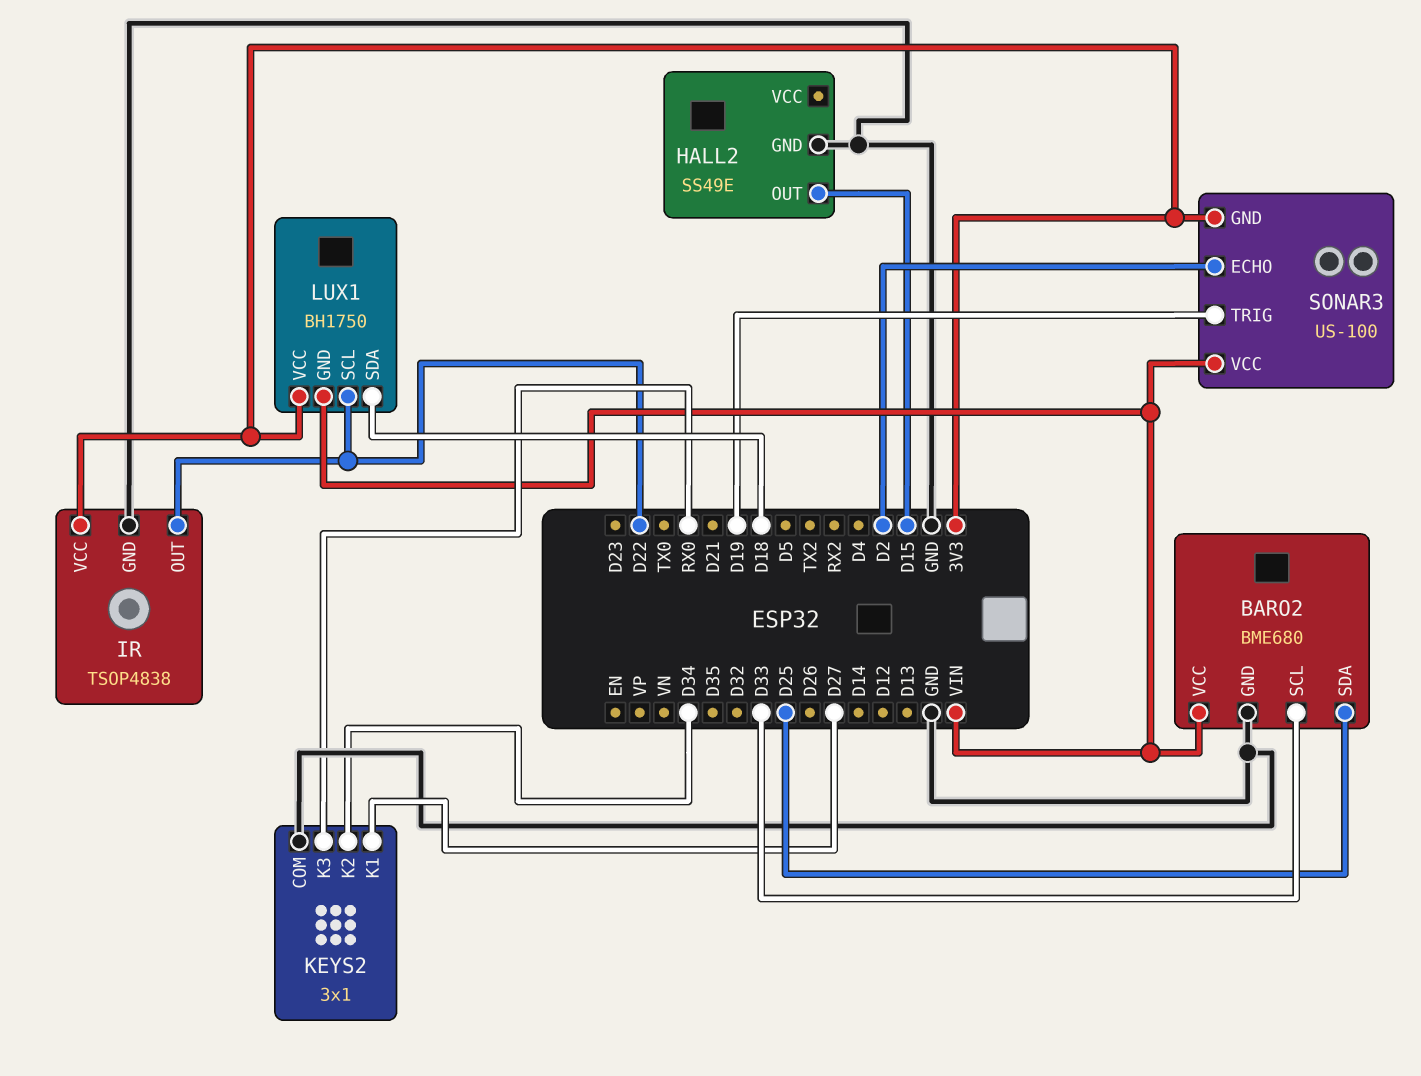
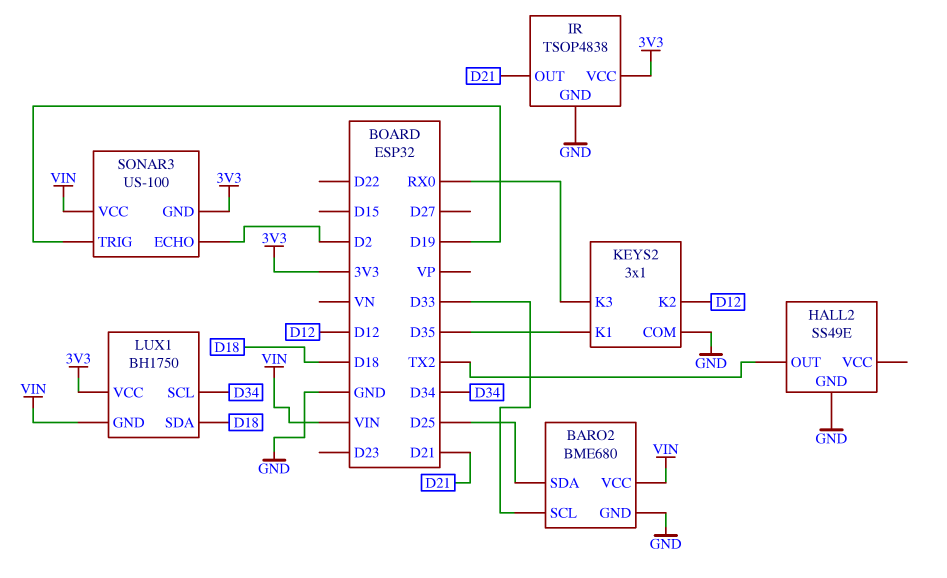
HALL2 pin OUT: D15 -> TX2
IR pin OUT: D22 -> D21
KEYS2 pin K1: D27 -> D35
KEYS2 pin K2: D34 -> D12
LUX1 pin SCL: D22 -> D34

